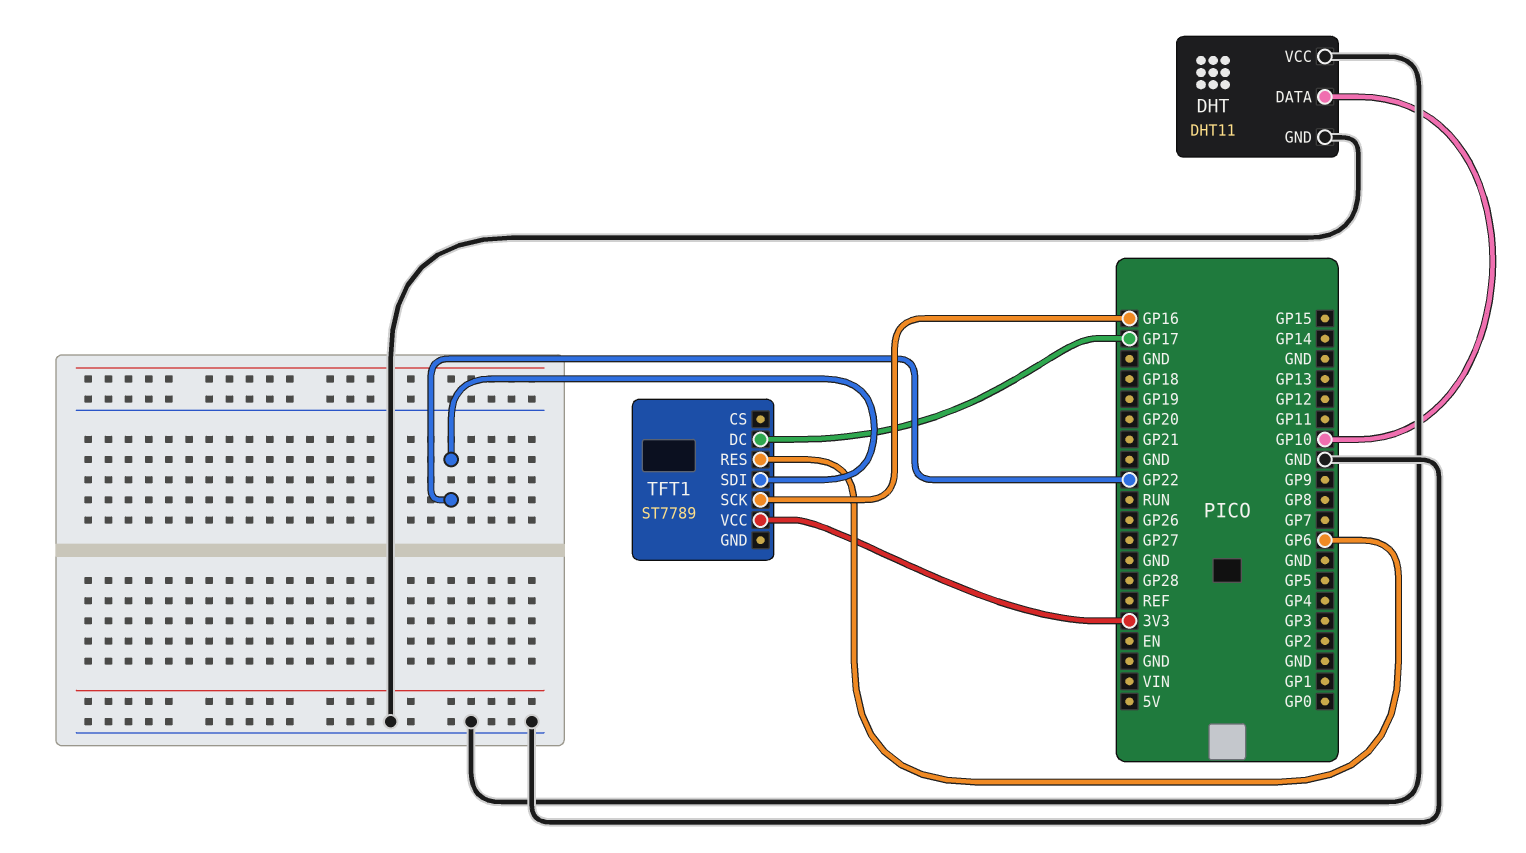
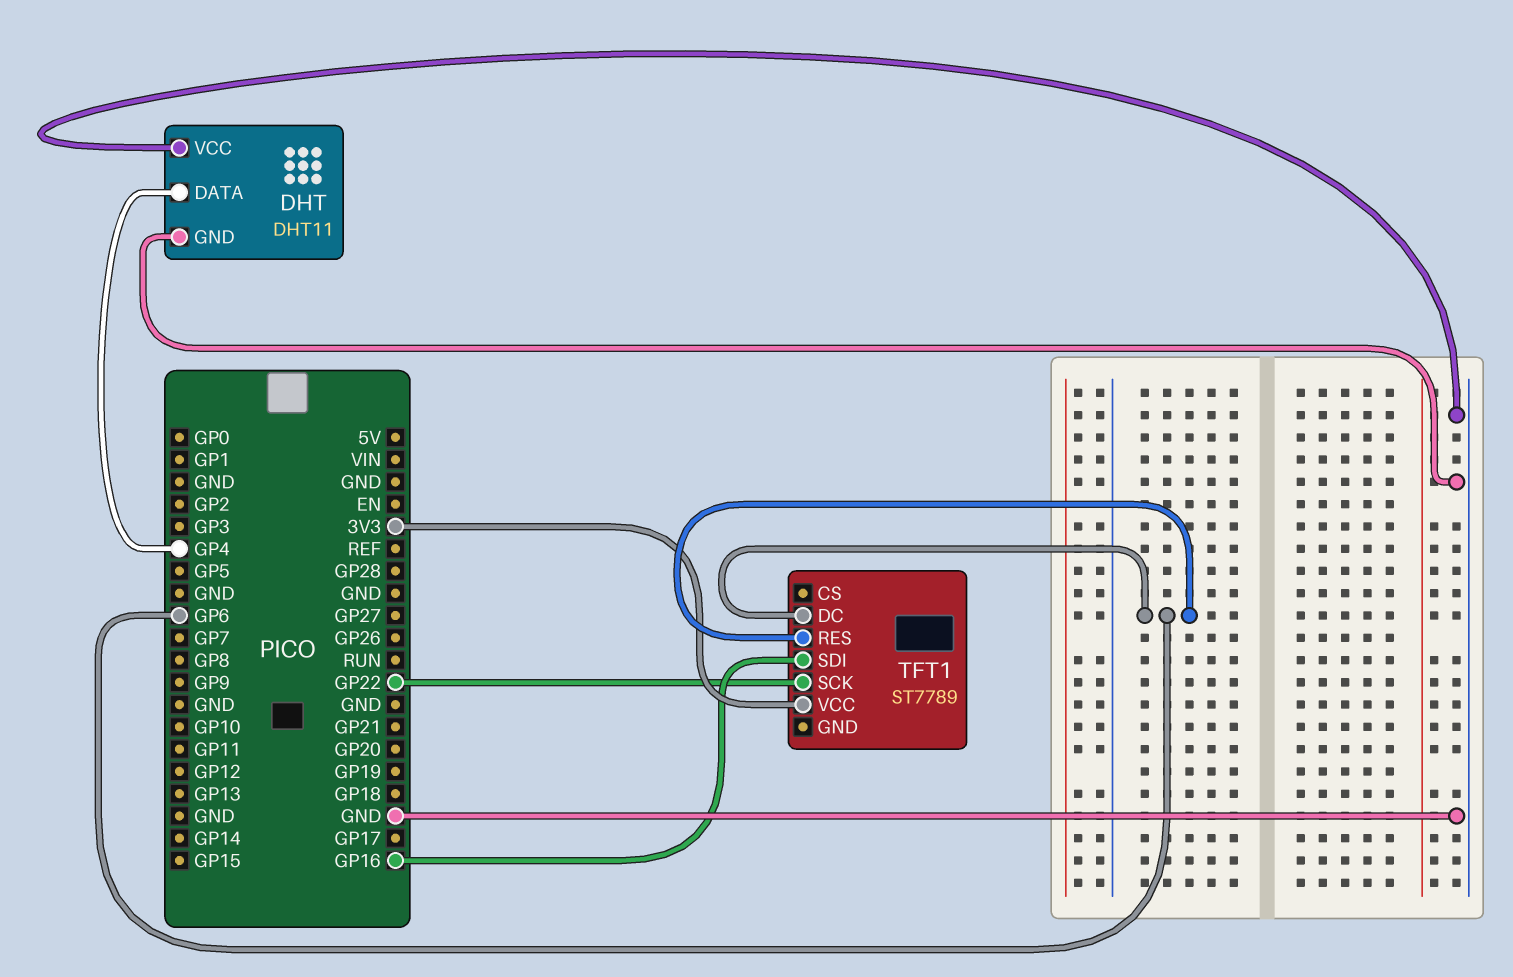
DHT pin DATA: GP10 -> GP4
TFT1 pin DC: GP17 -> GP6
TFT1 pin SCK: GP16 -> GP22
TFT1 pin SDI: GP22 -> GP16

